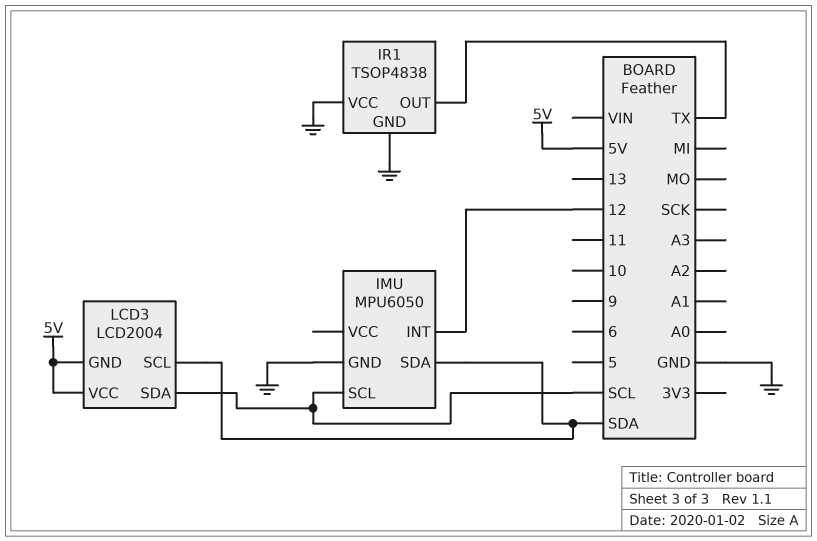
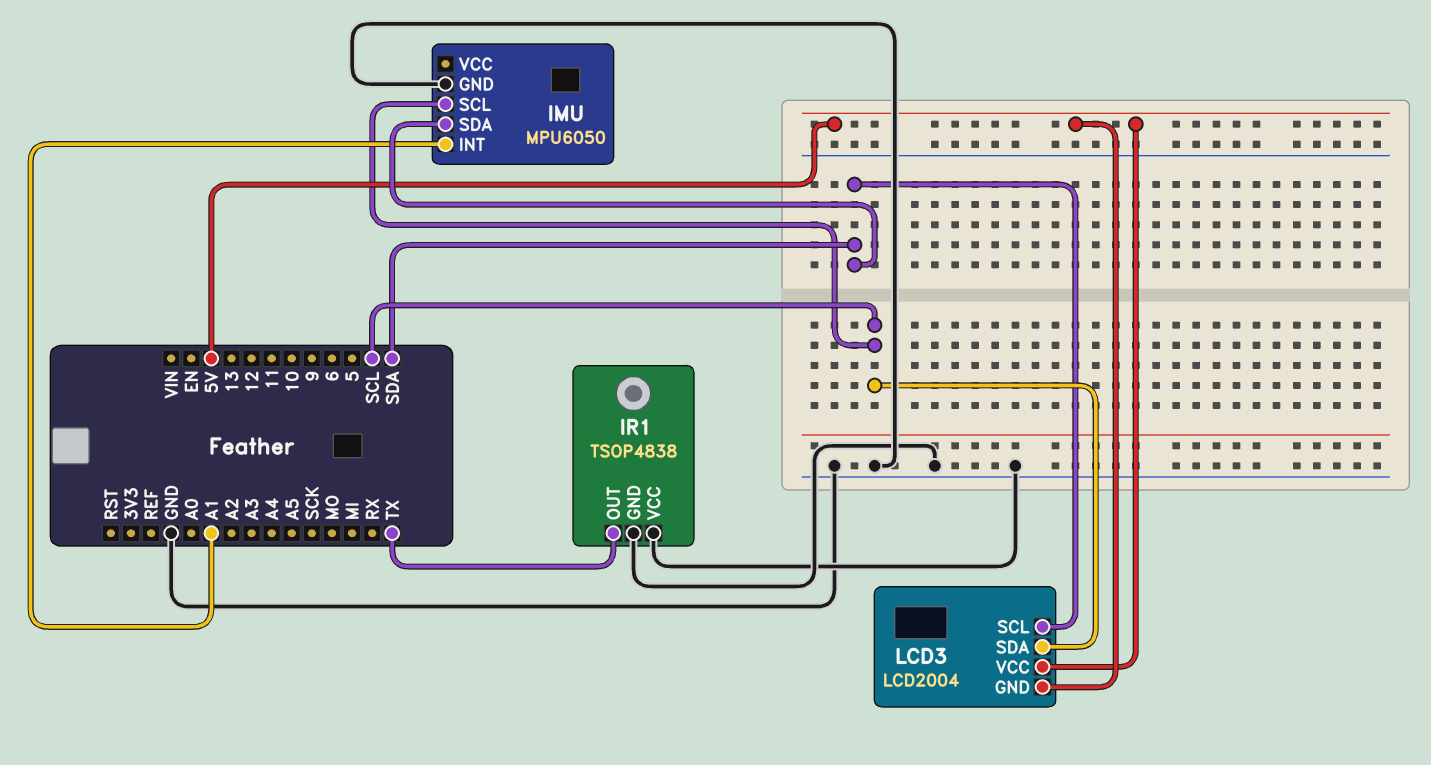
IMU pin INT: 12 -> A1

